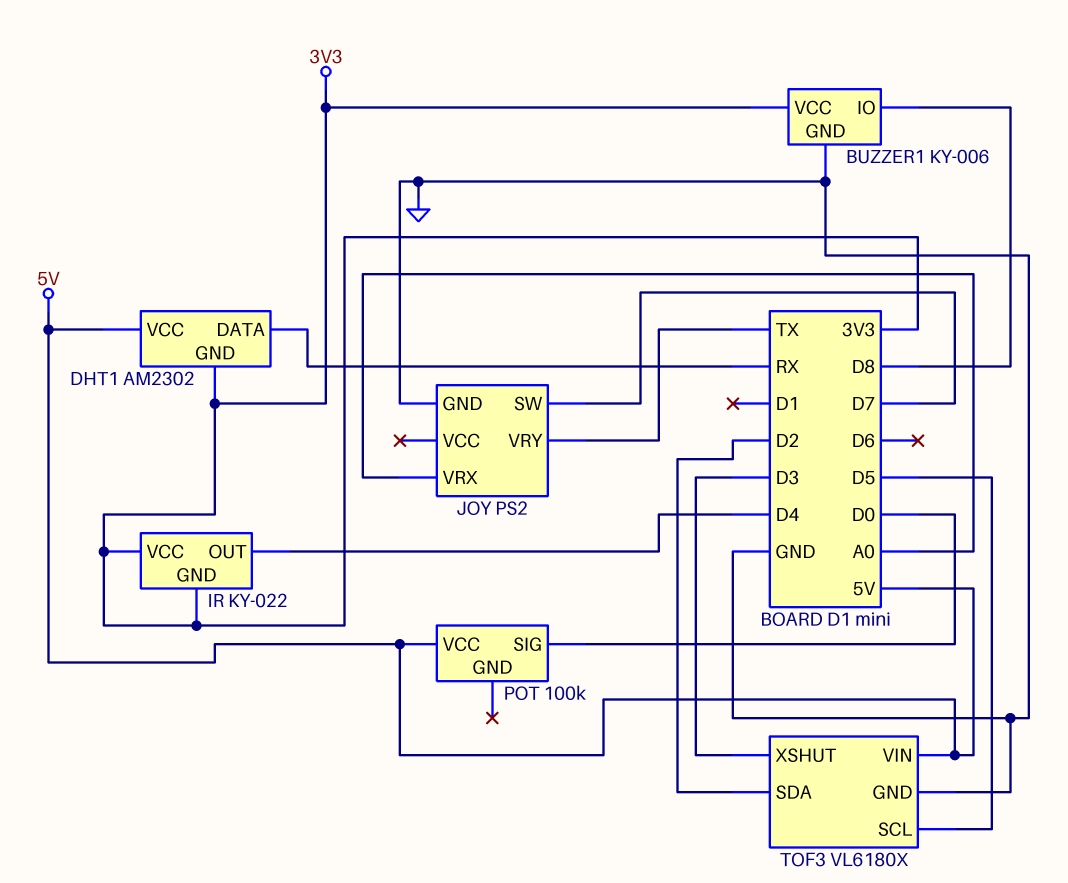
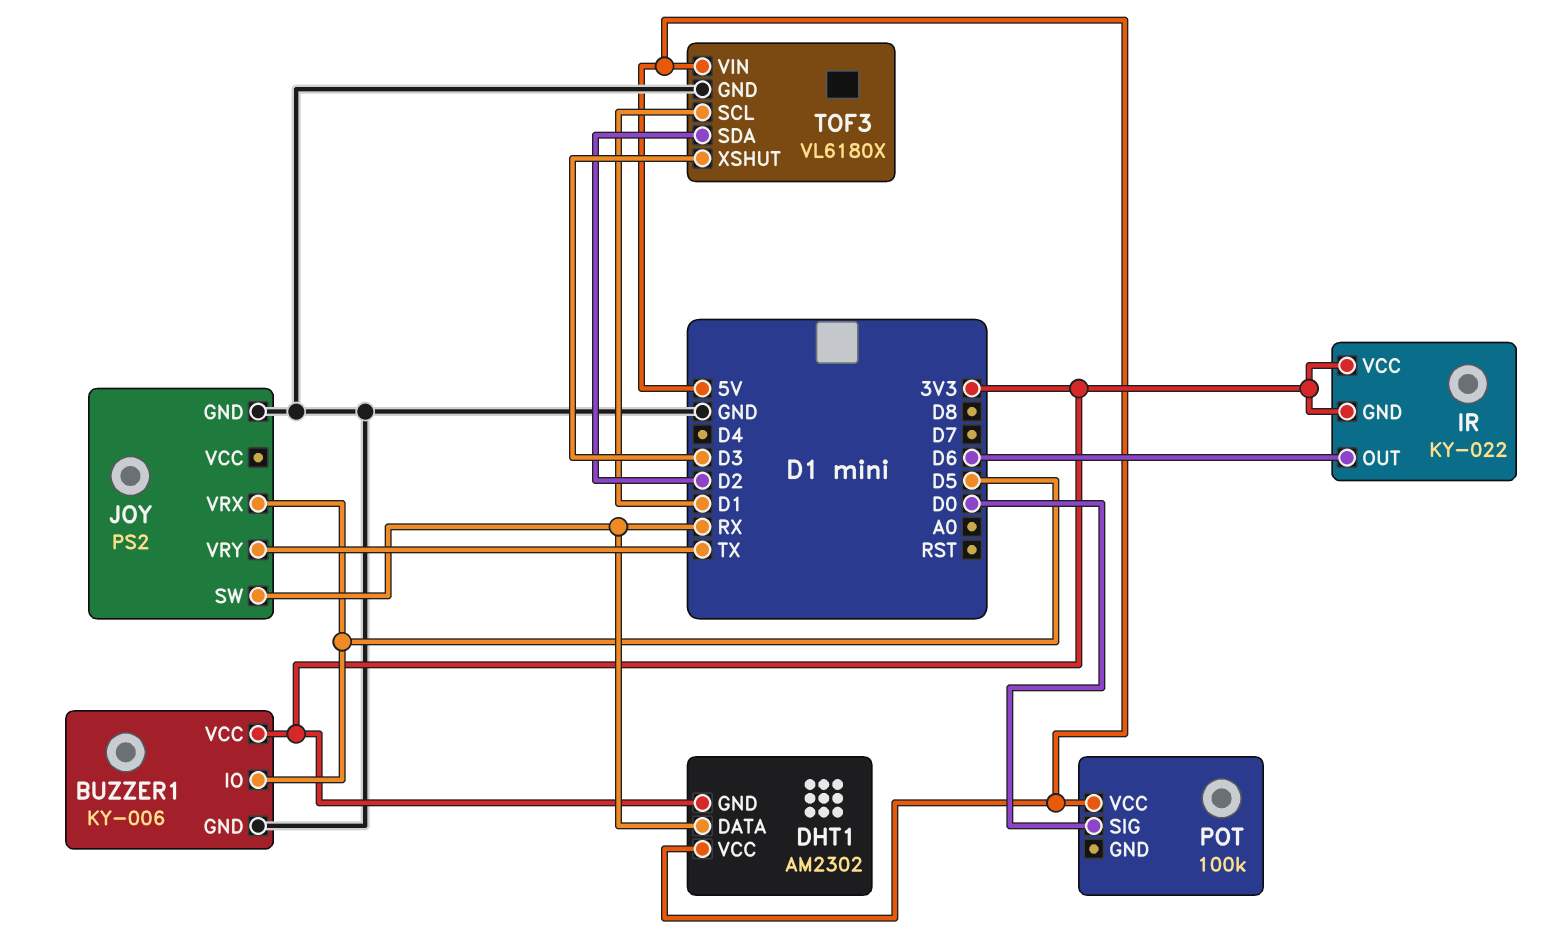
BUZZER1 pin IO: D8 -> D5
IR pin OUT: D4 -> D6
JOY pin SW: D7 -> RX
JOY pin VRX: A0 -> D5
TOF3 pin SCL: D5 -> D1

